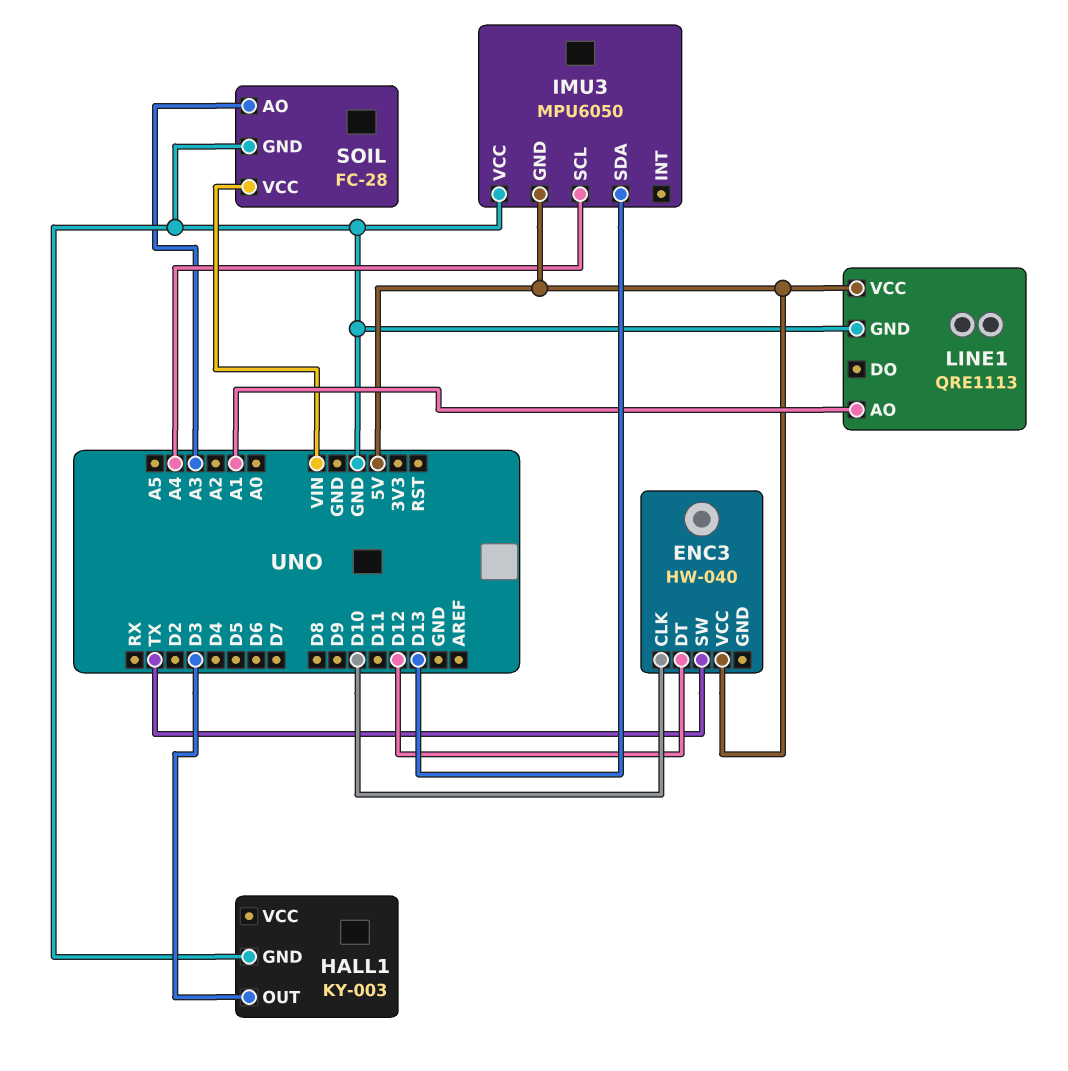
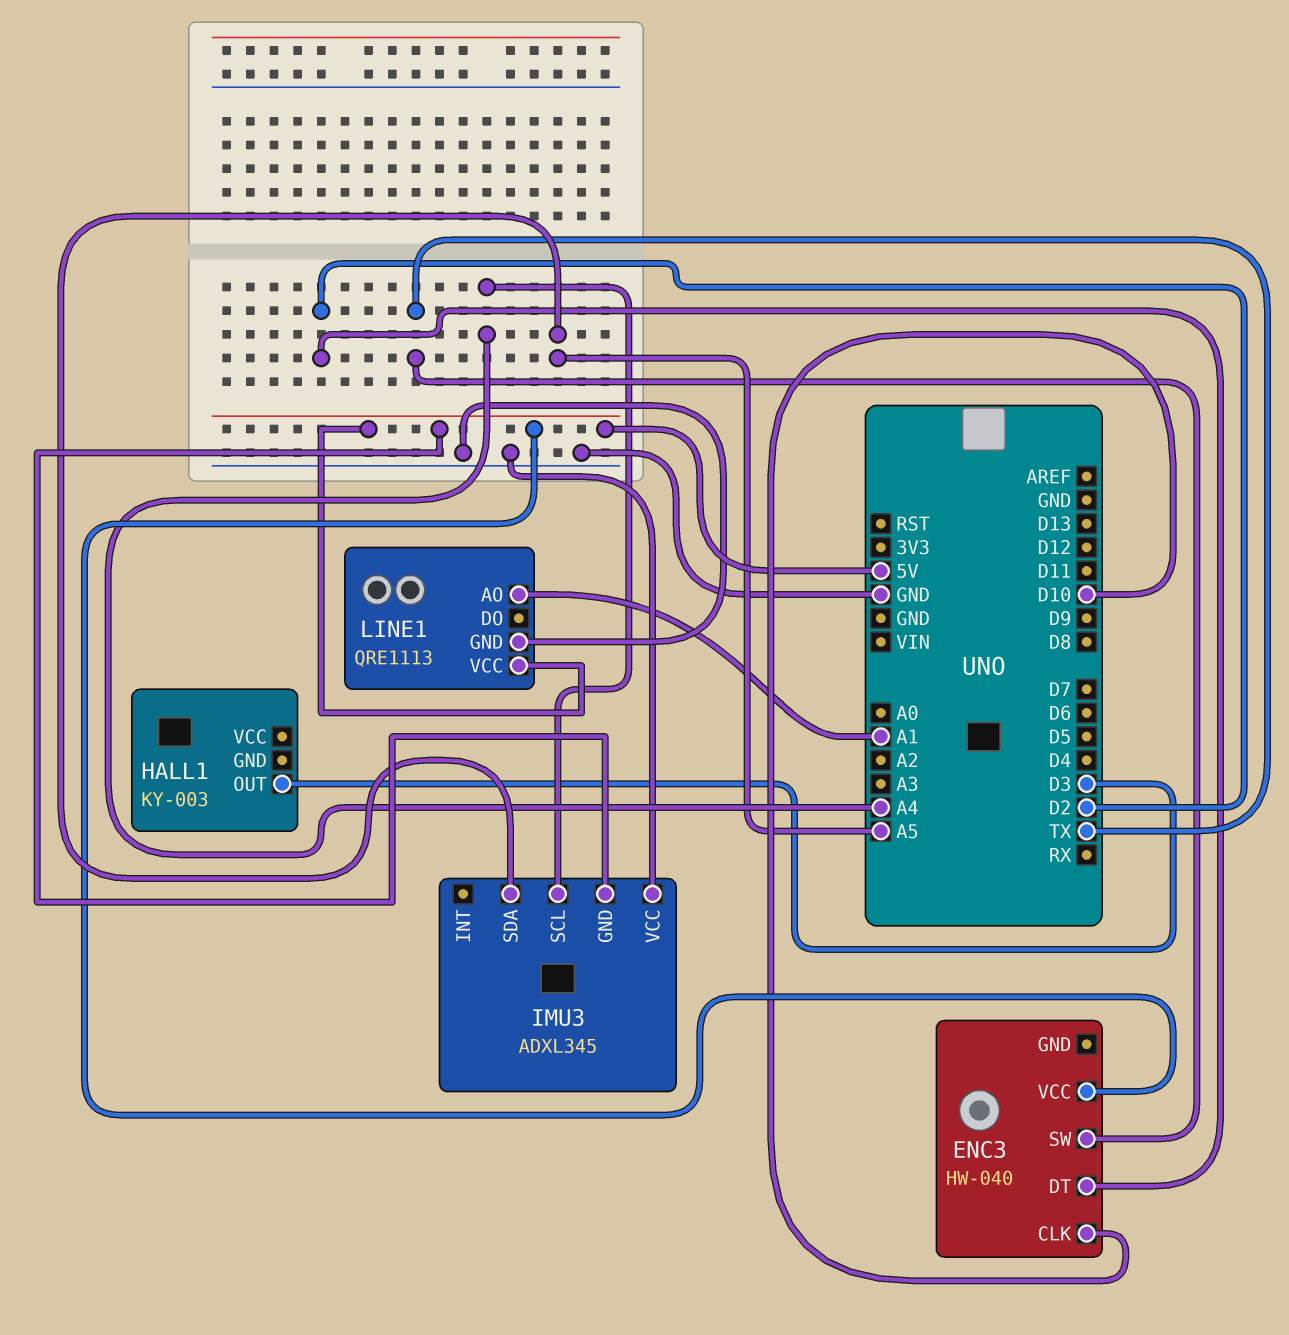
ENC3 pin DT: D12 -> D2
HALL1 pin GND: GND -> none
IMU3: MPU6050 -> ADXL345
IMU3 pin SDA: D13 -> A5
SOIL: FC-28 -> none
SOIL pin AO: A3 -> none
SOIL pin GND: GND -> none
SOIL pin VCC: VIN -> none

